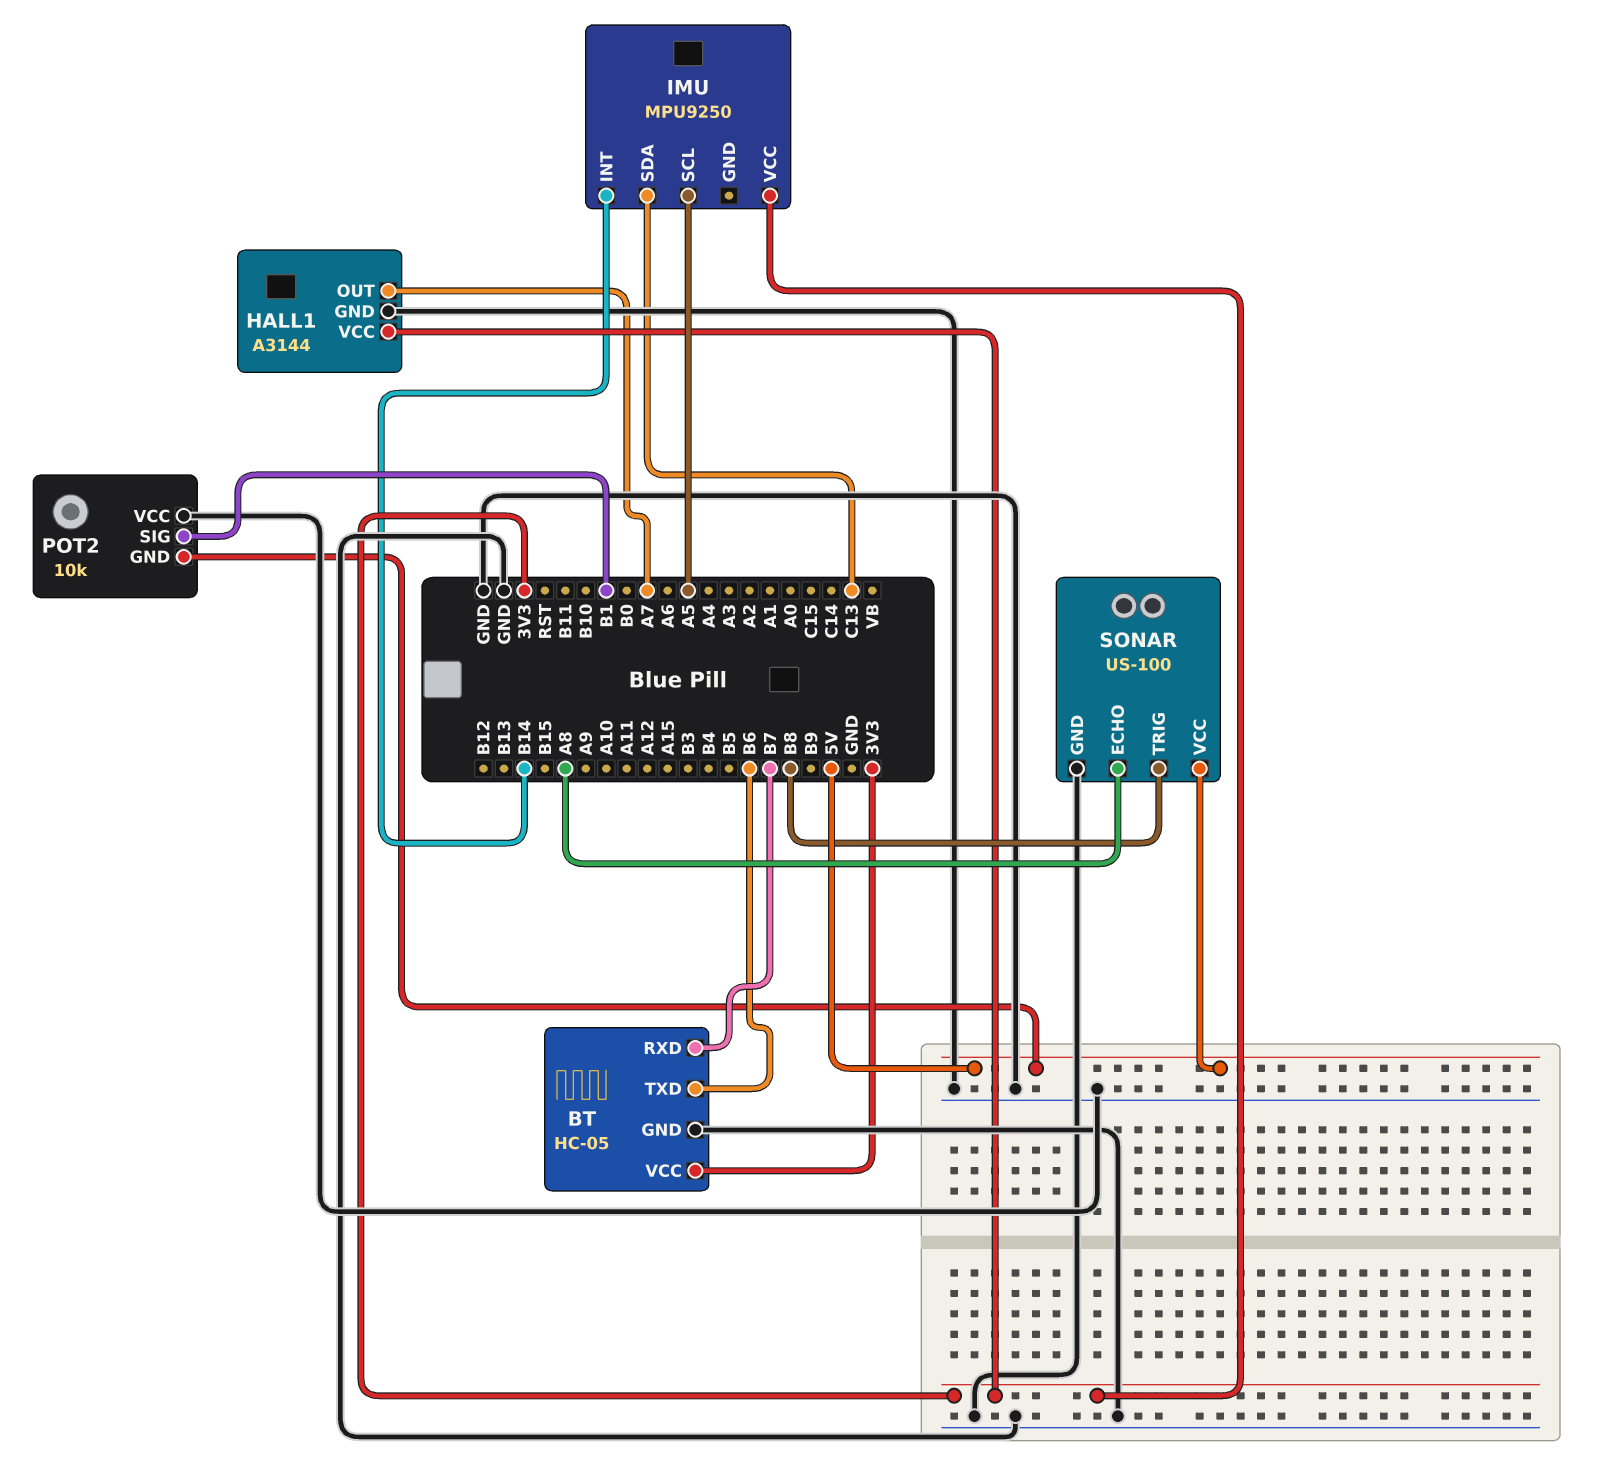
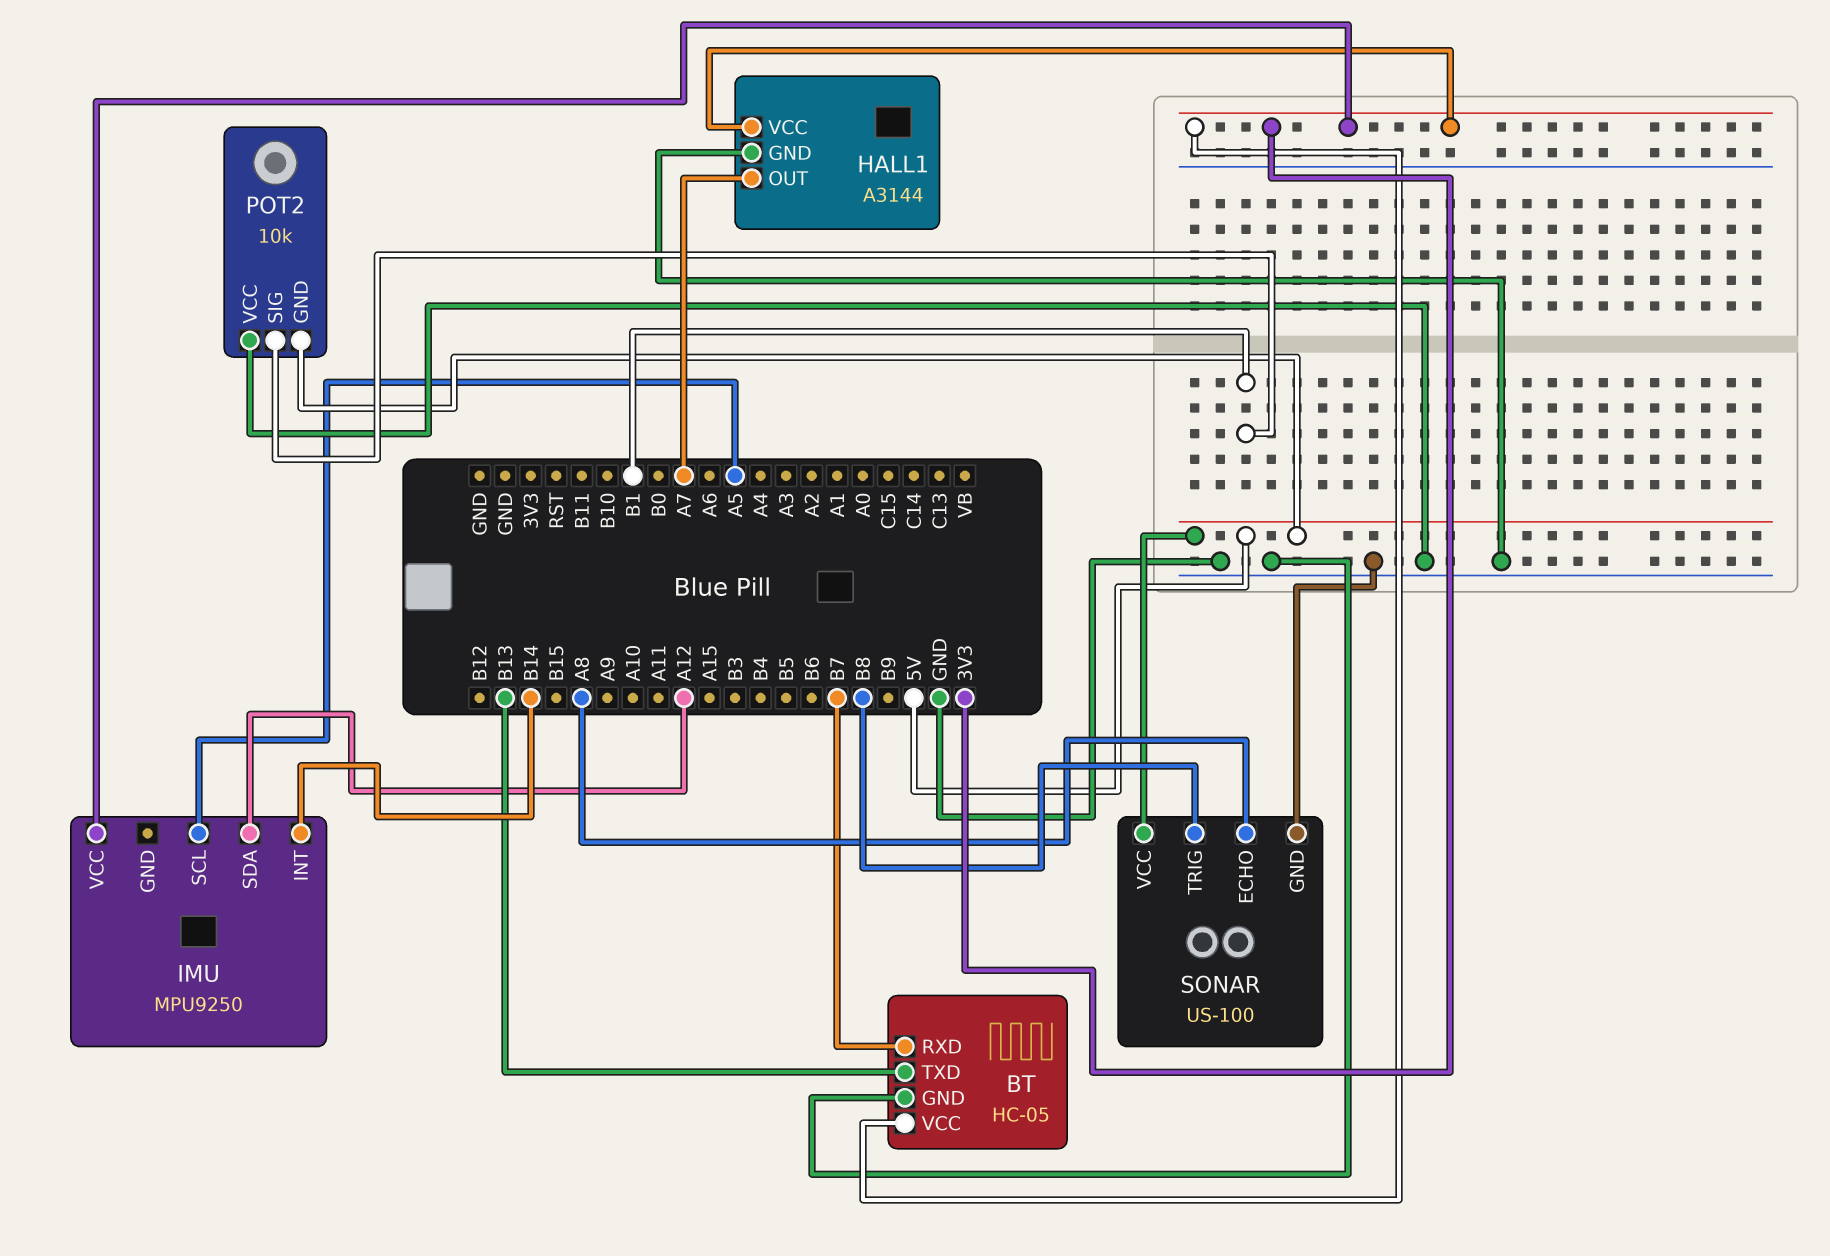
BT pin TXD: B6 -> B13
IMU pin SDA: C13 -> A12

